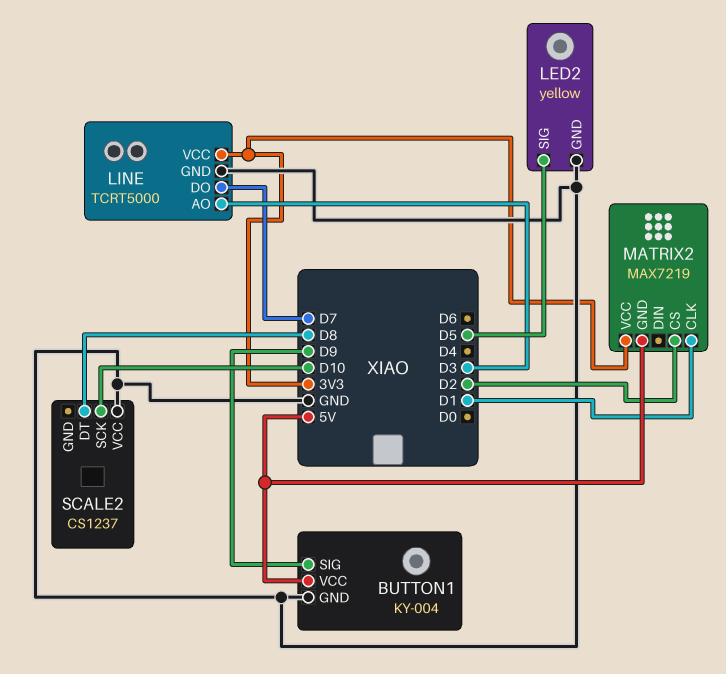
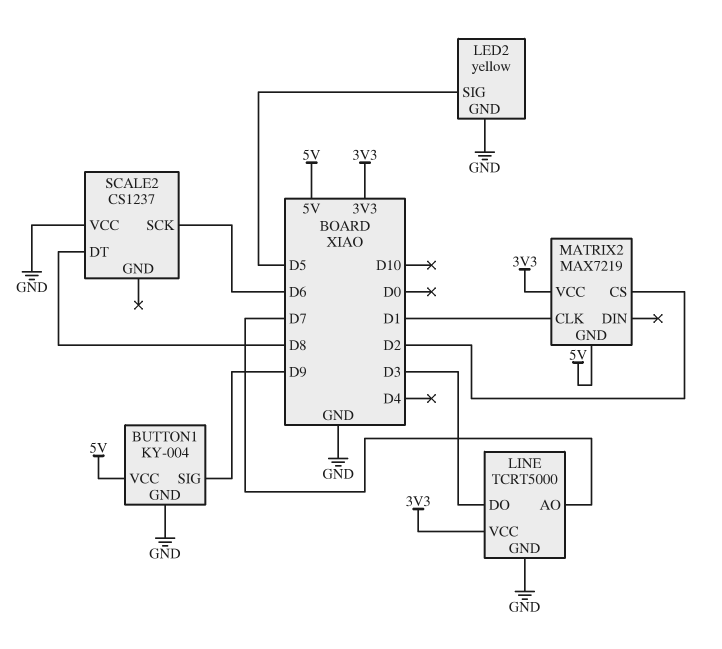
LINE pin AO: D3 -> D7
LINE pin DO: D7 -> D3
SCALE2 pin SCK: D10 -> D6

